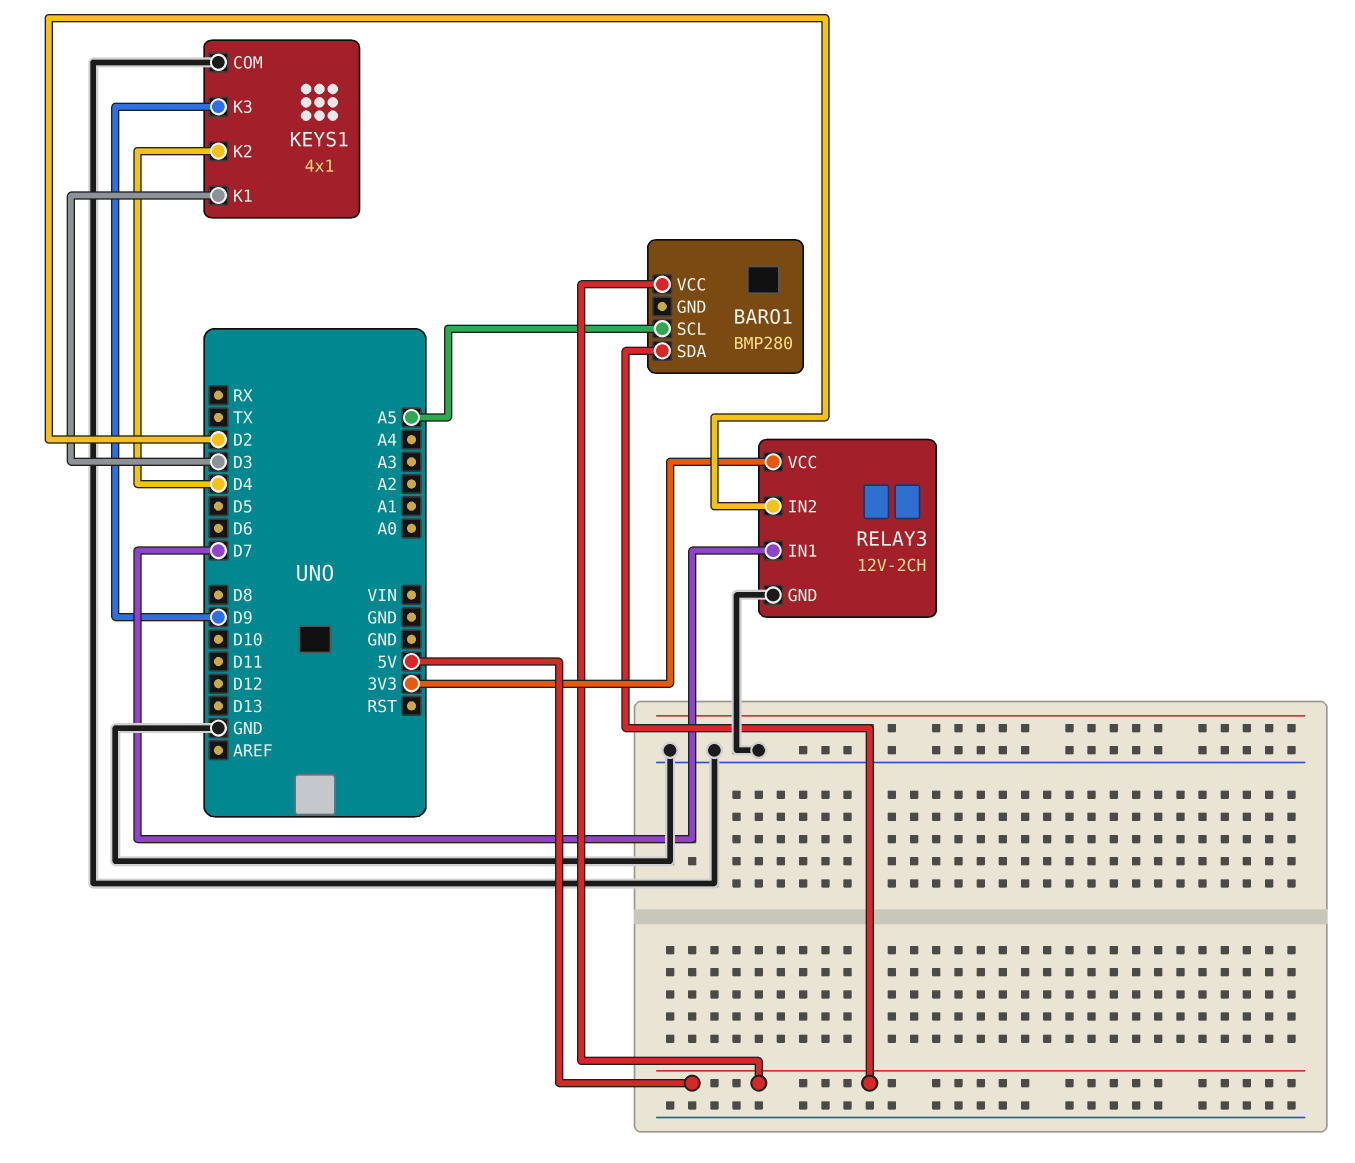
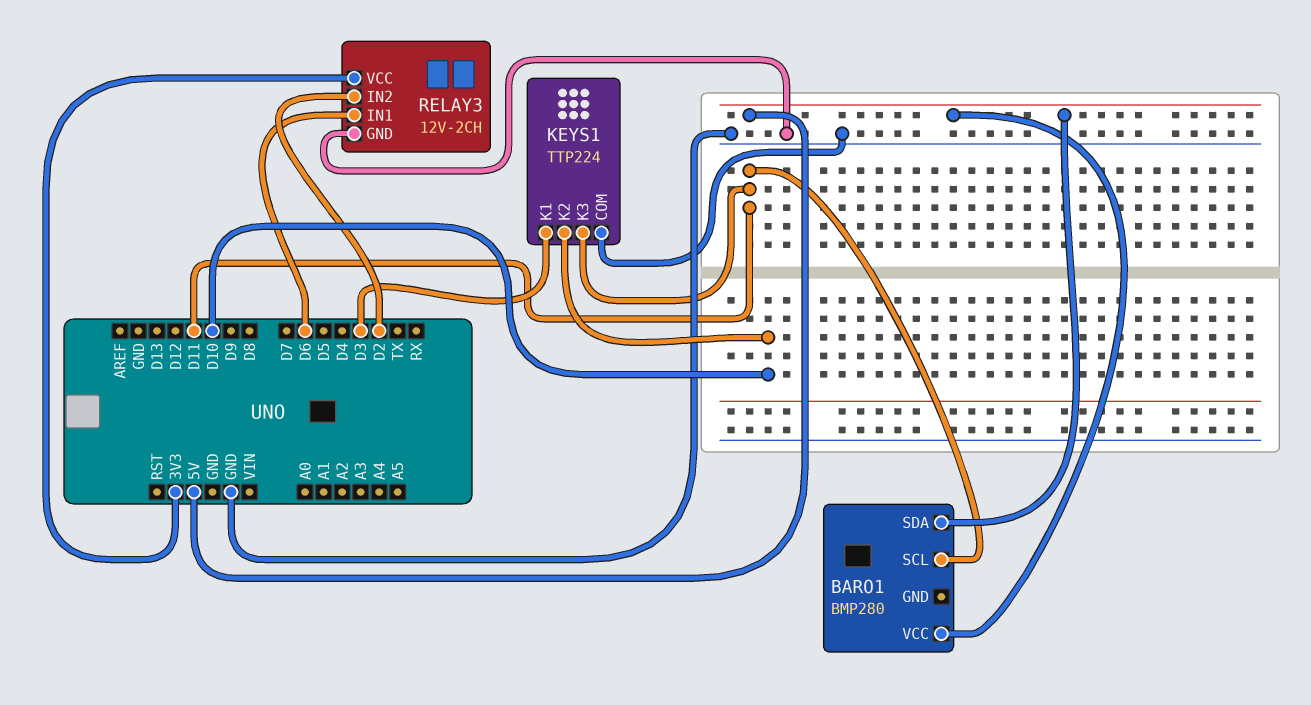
BARO1 pin SCL: A5 -> D11
KEYS1: 4x1 -> TTP224
KEYS1 pin K2: D4 -> D10
KEYS1 pin K3: D9 -> D11
RELAY3 pin IN1: D7 -> D6

